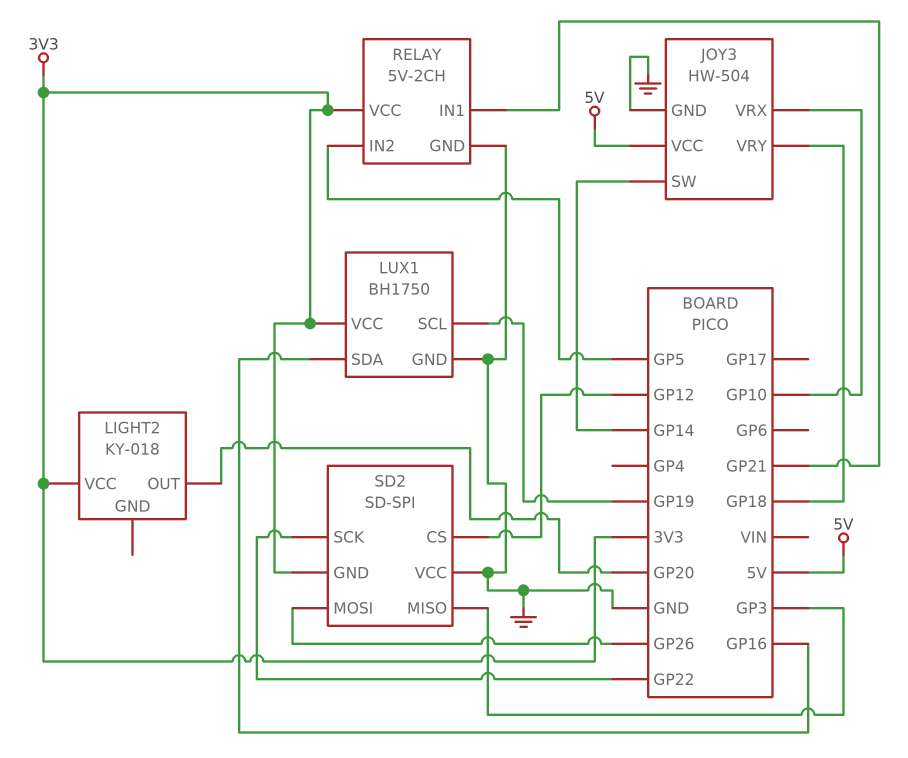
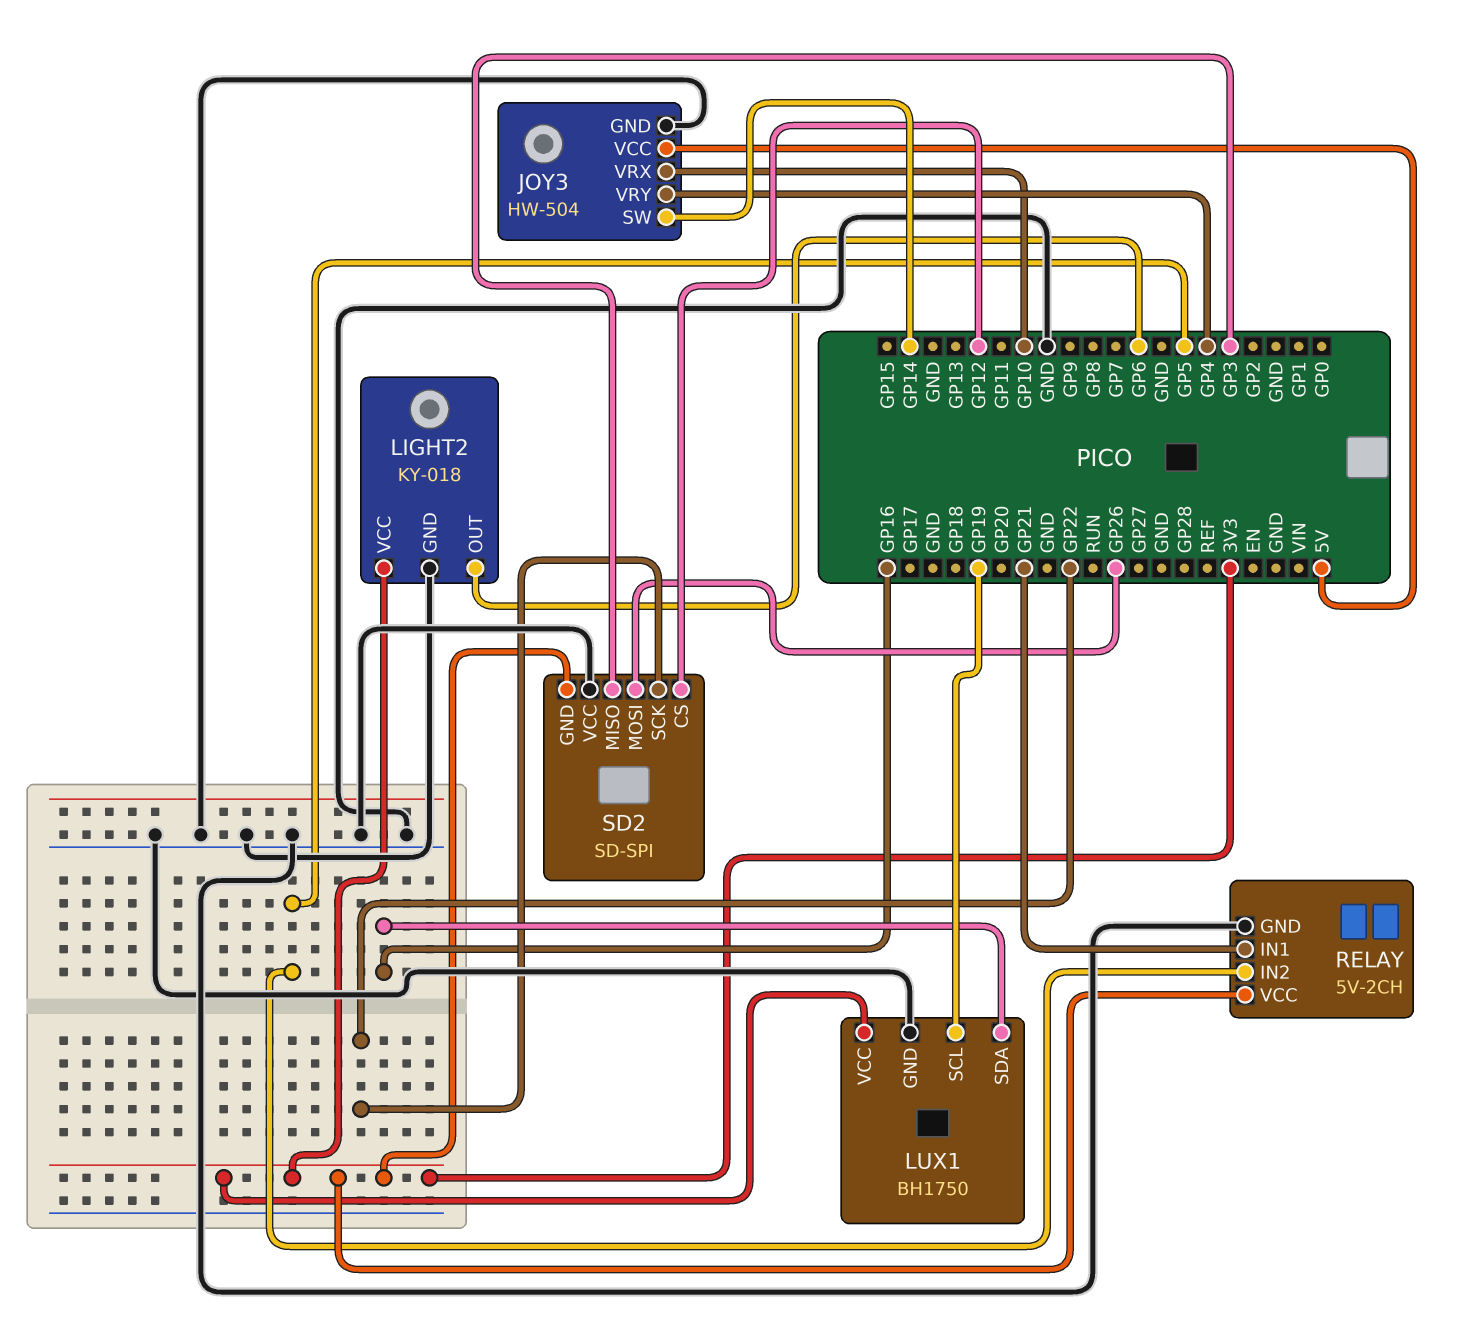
JOY3 pin VRY: GP18 -> GP4
LIGHT2 pin GND: none -> GND
LIGHT2 pin OUT: GP20 -> GP6

